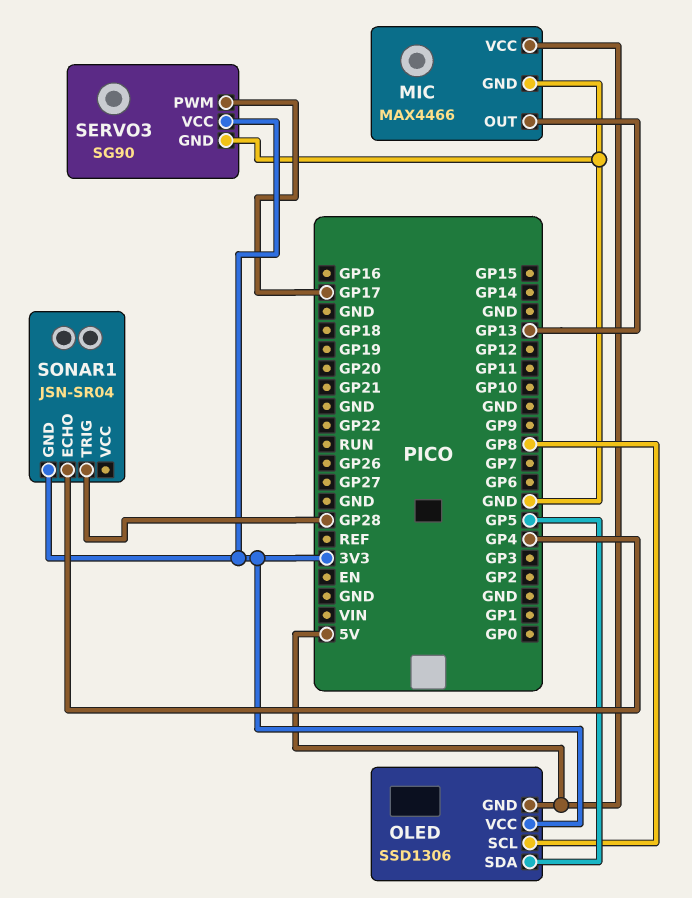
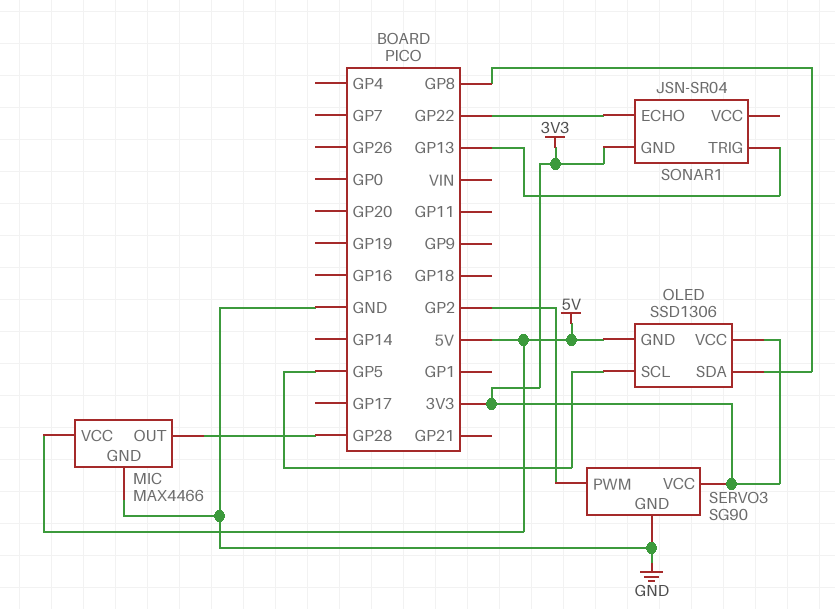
MIC pin OUT: GP13 -> GP28
OLED pin SCL: GP8 -> GP5
OLED pin SDA: GP5 -> GP8
SERVO3 pin PWM: GP17 -> GP2
SONAR1 pin ECHO: GP4 -> GP22
SONAR1 pin TRIG: GP28 -> GP13

